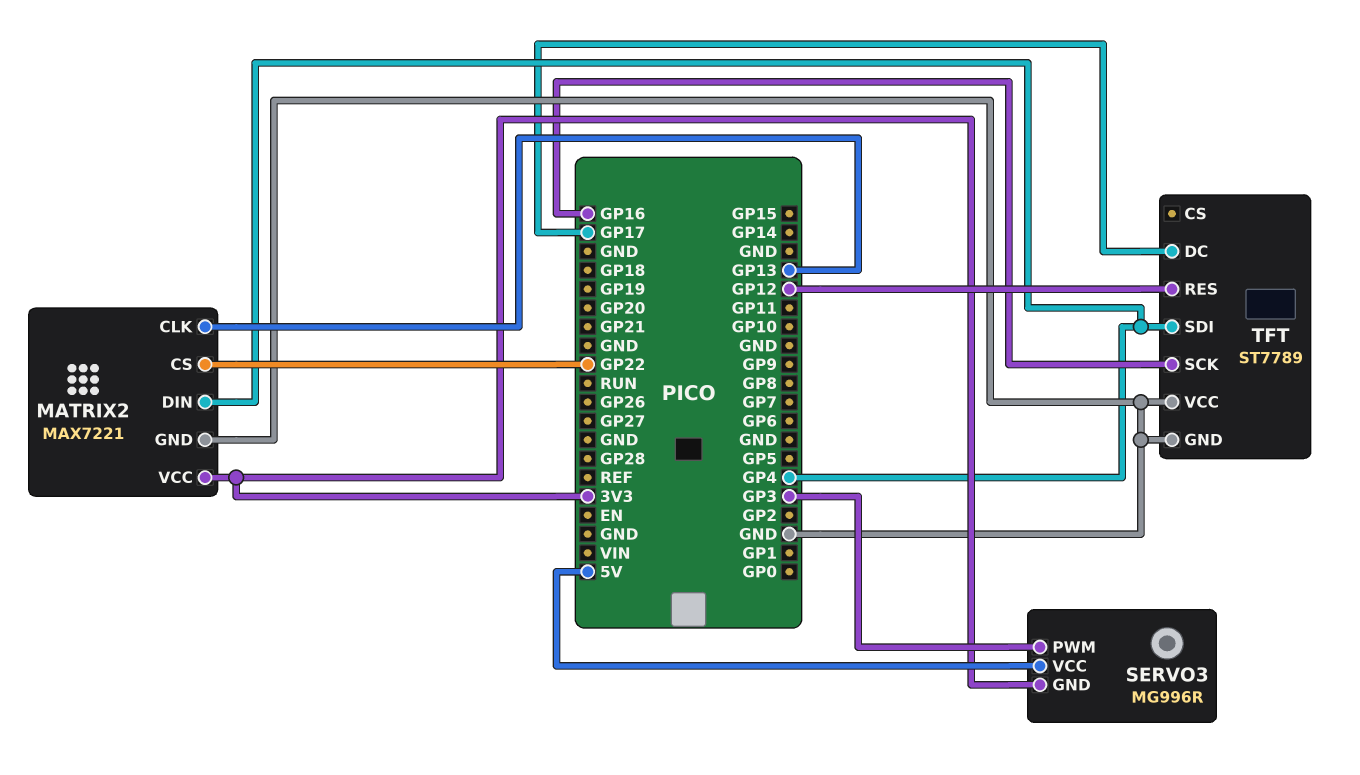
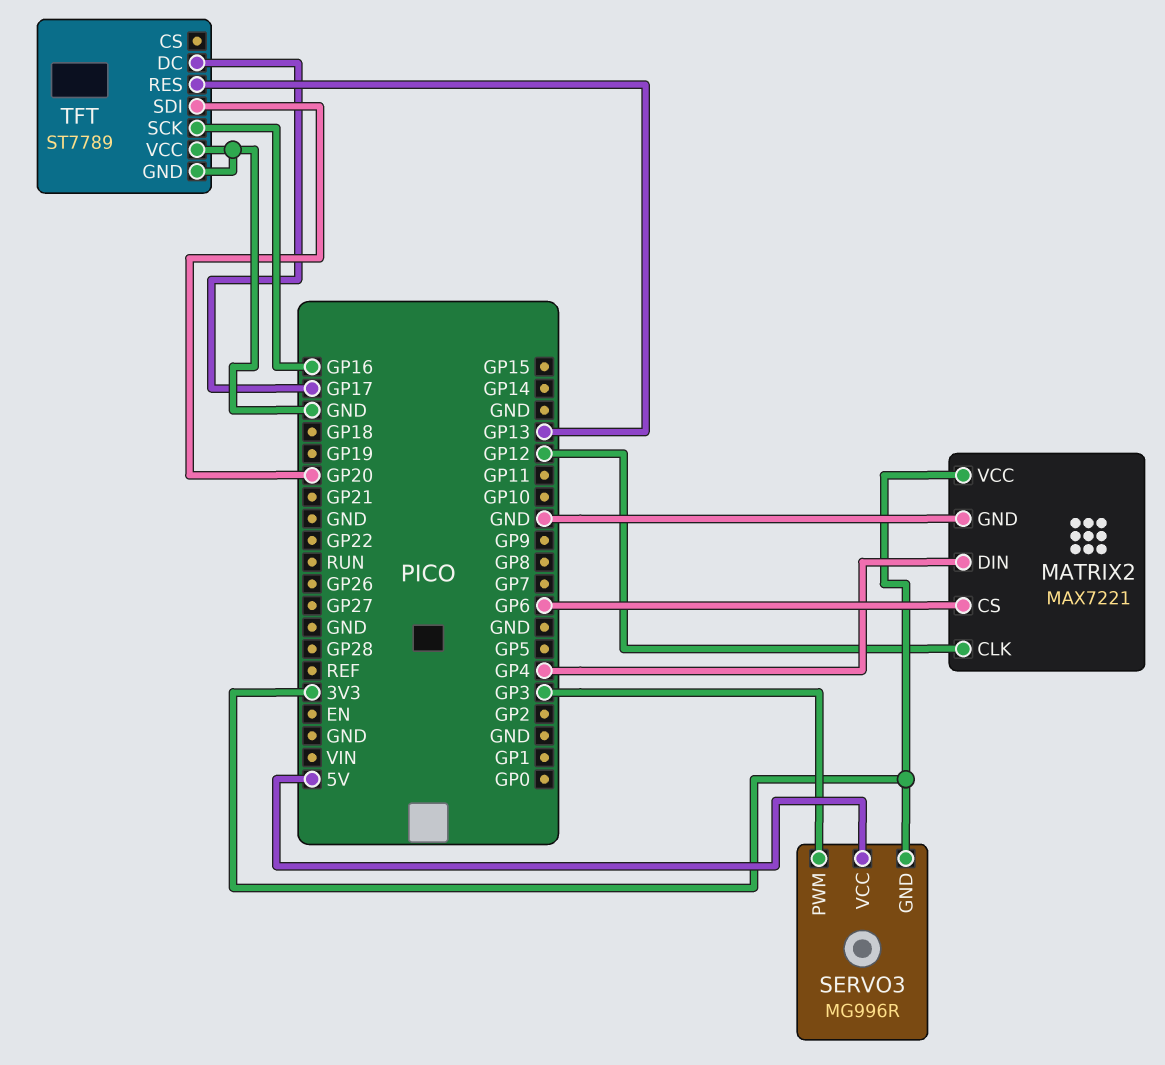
MATRIX2 pin CLK: GP13 -> GP12
MATRIX2 pin CS: GP22 -> GP6
TFT pin RES: GP12 -> GP13
TFT pin SDI: GP4 -> GP20

